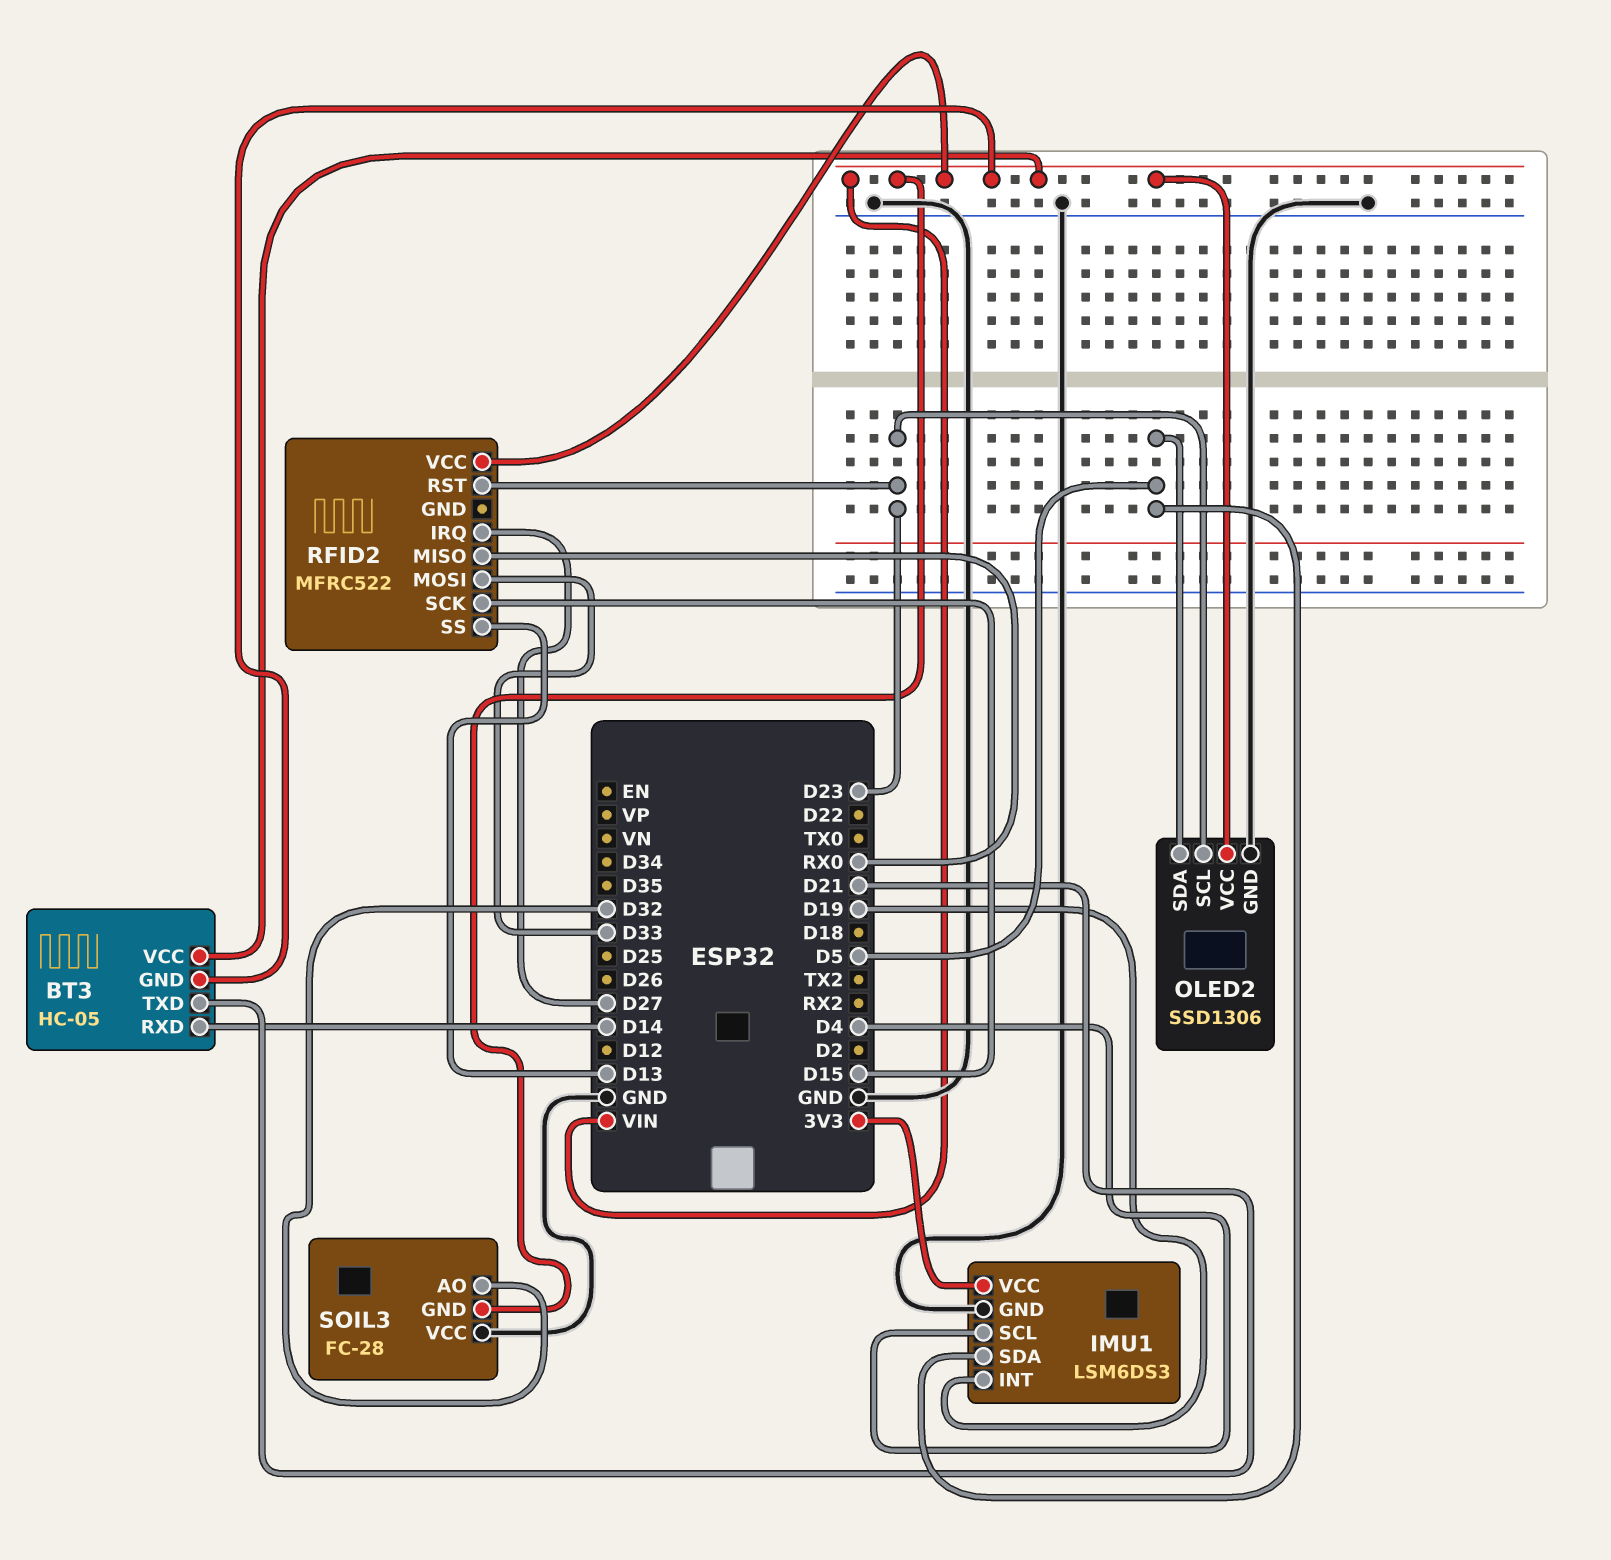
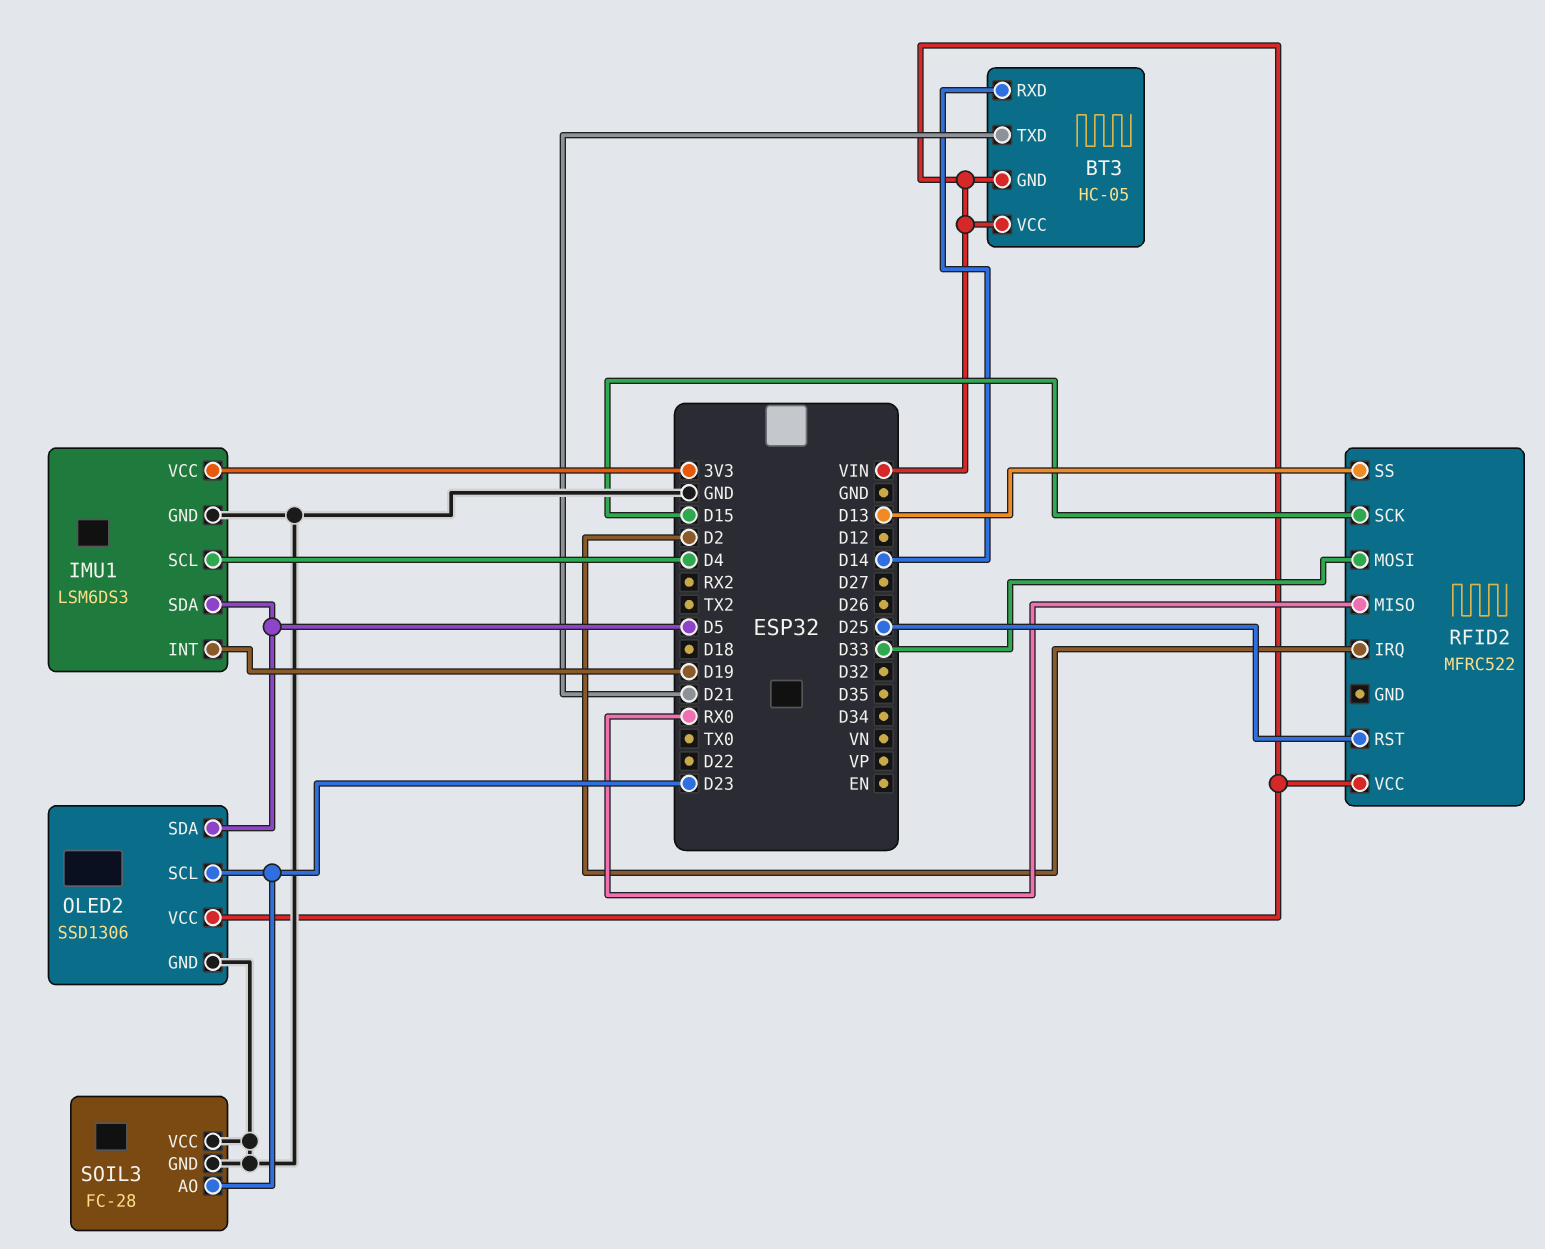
RFID2 pin IRQ: D27 -> D2
RFID2 pin RST: D23 -> D25
SOIL3 pin AO: D32 -> D23
SOIL3 pin GND: VIN -> GND

